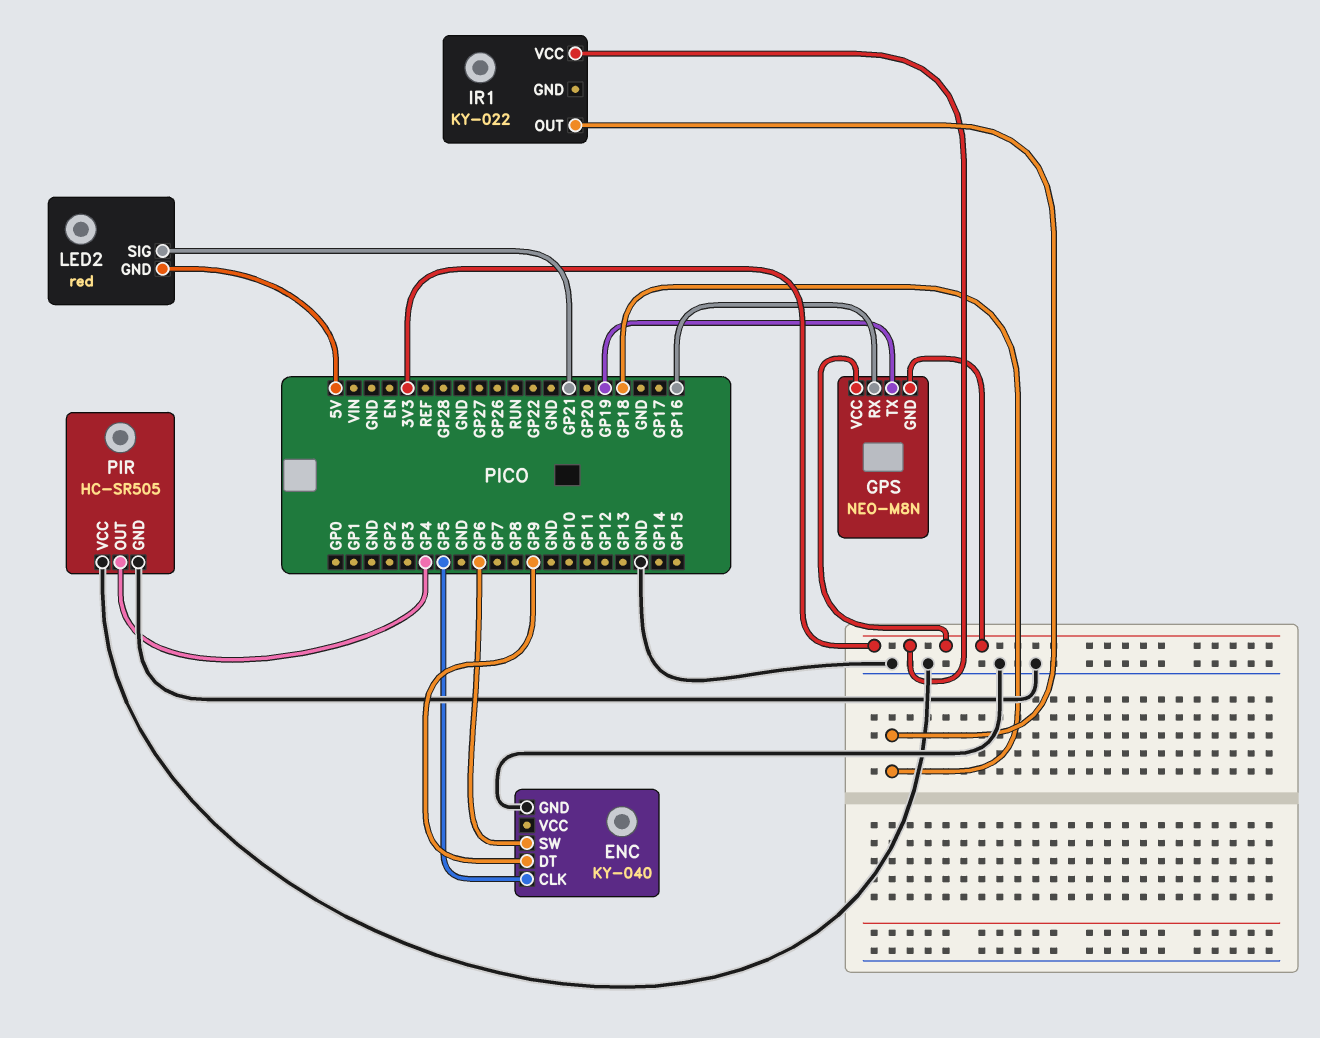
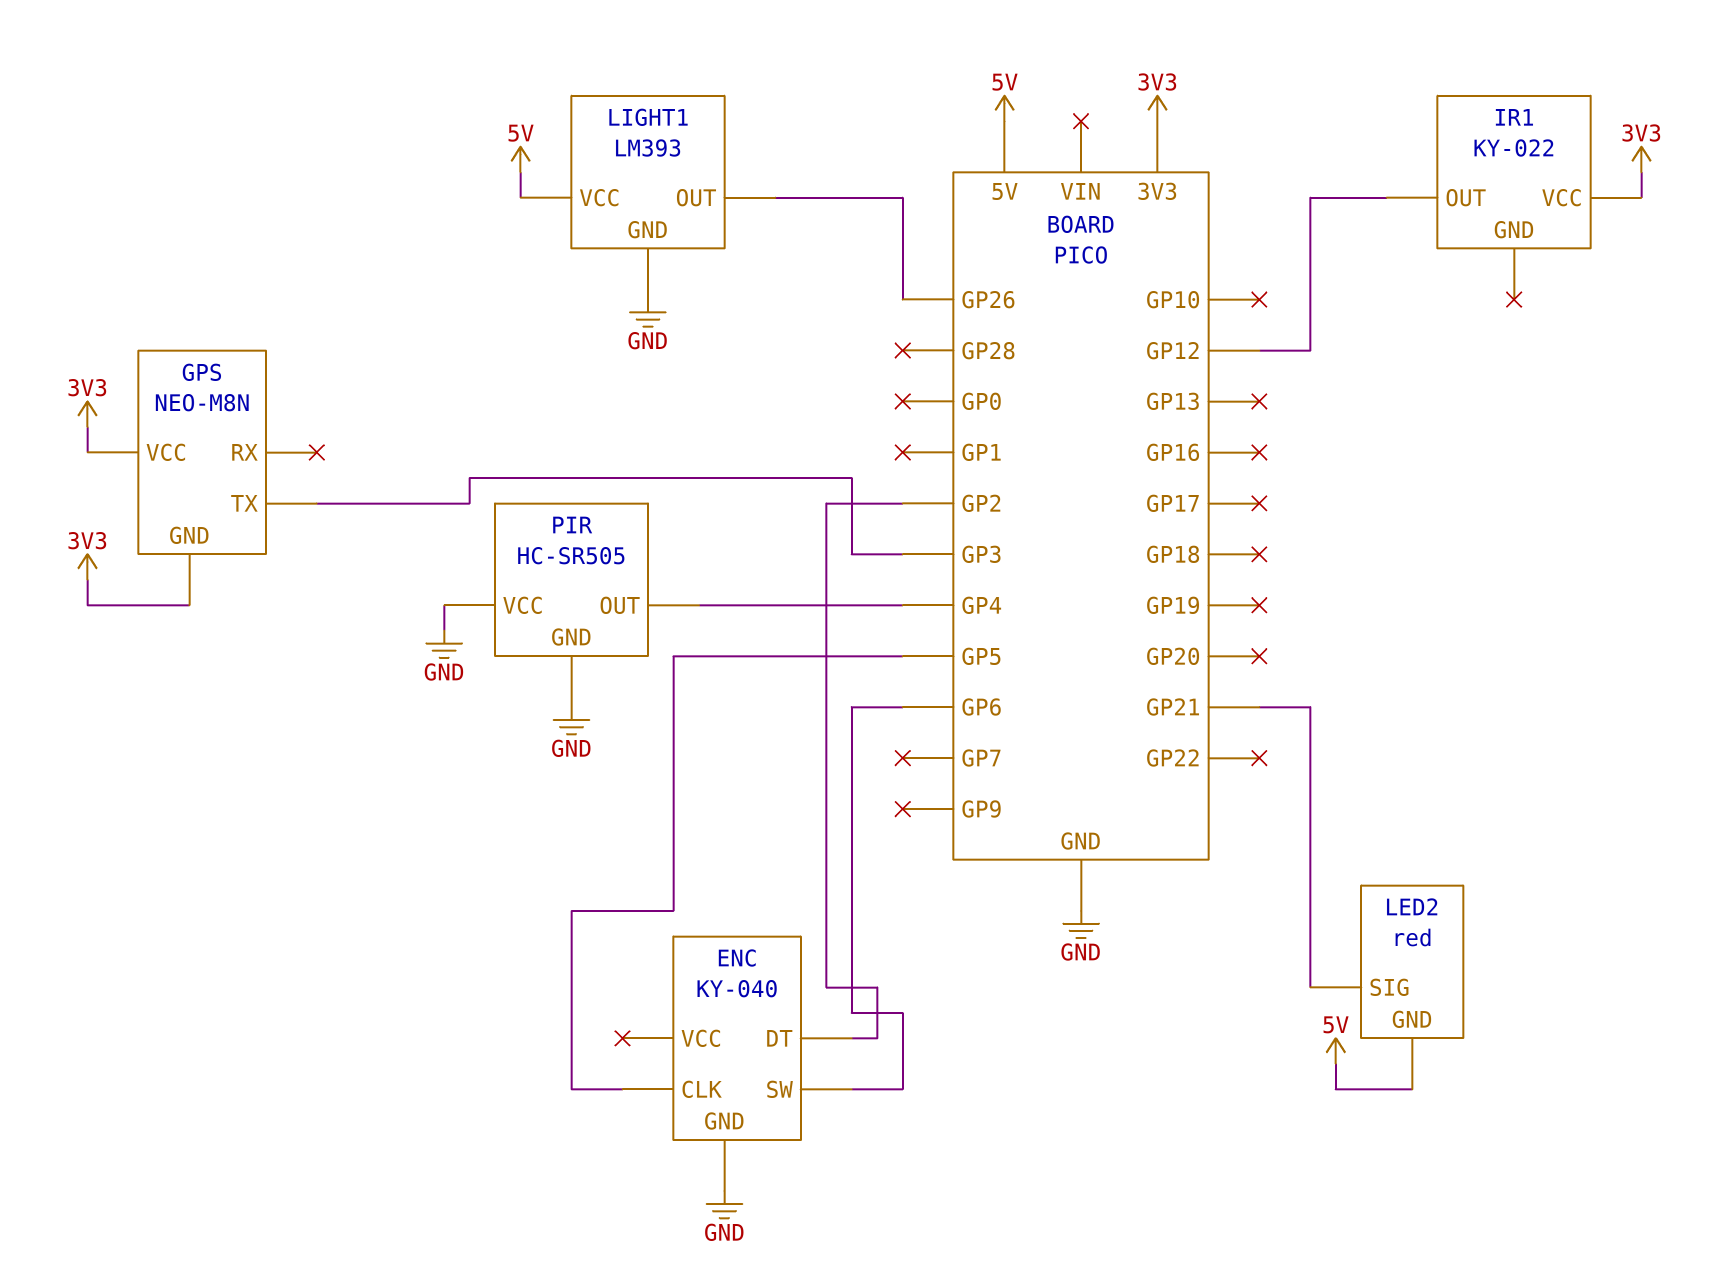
ENC pin DT: GP9 -> GP2
GPS pin RX: GP16 -> none
GPS pin TX: GP19 -> GP3
IR1 pin OUT: GP18 -> GP12
LIGHT1: none -> LM393
LIGHT1 pin GND: none -> GND
LIGHT1 pin OUT: none -> GP26
LIGHT1 pin VCC: none -> 5V

